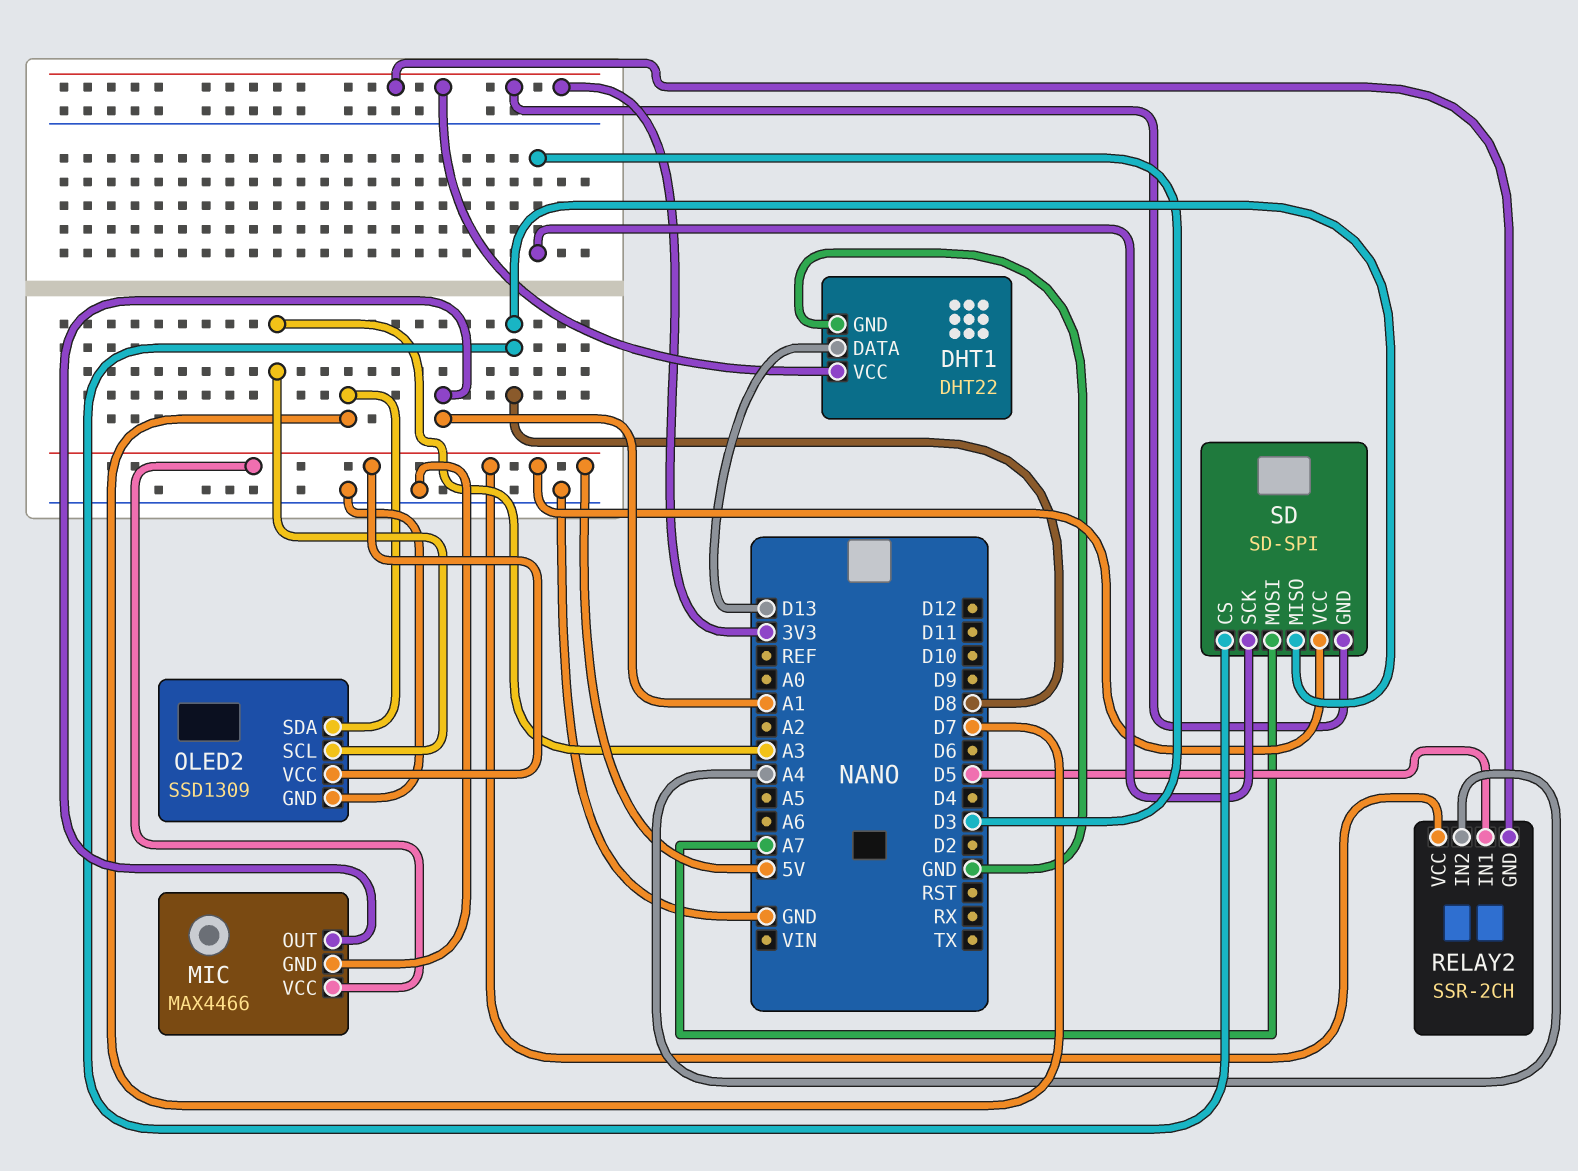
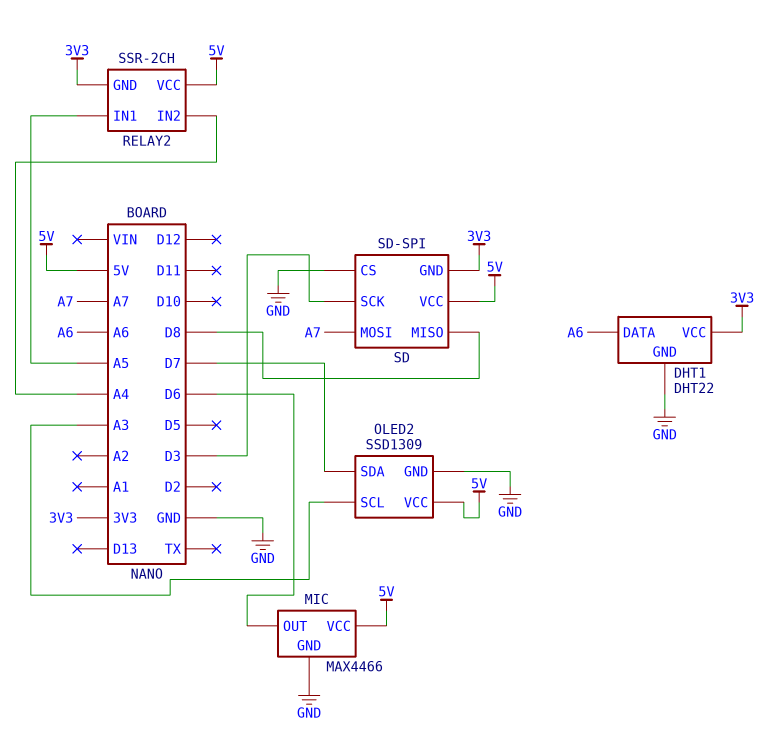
DHT1 pin DATA: D13 -> A6
MIC pin OUT: A1 -> D6
RELAY2 pin IN1: D5 -> A5
SD pin CS: D8 -> GND

